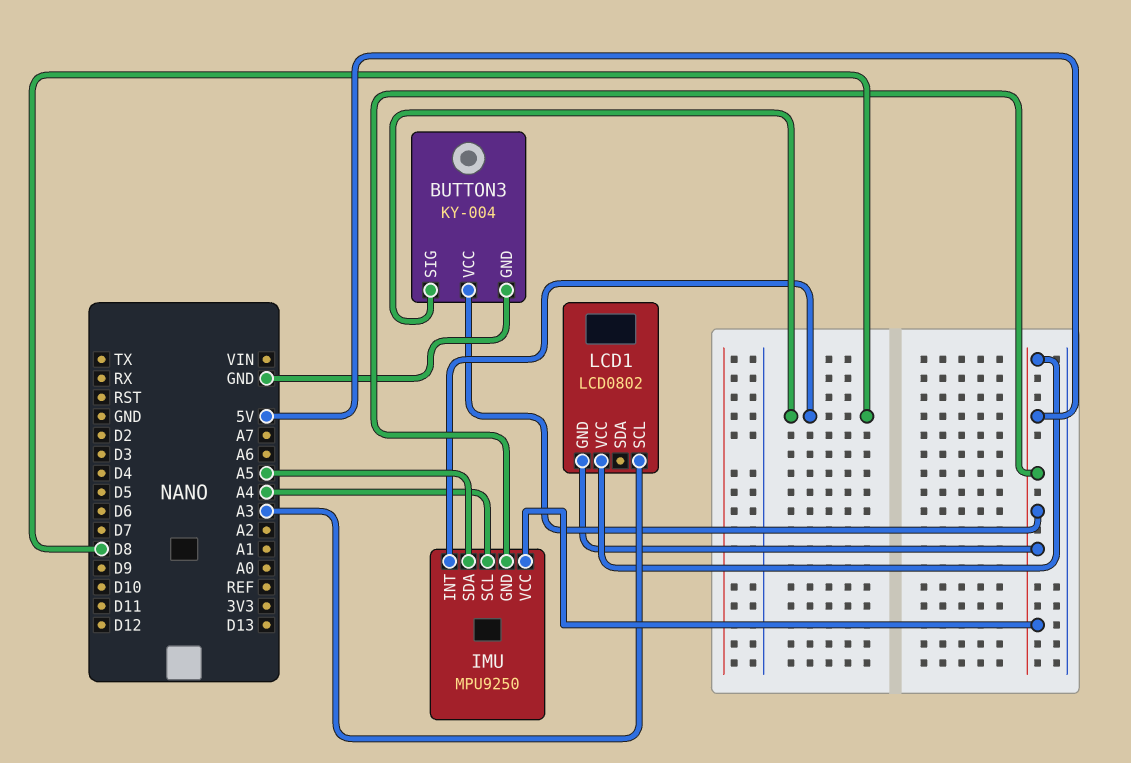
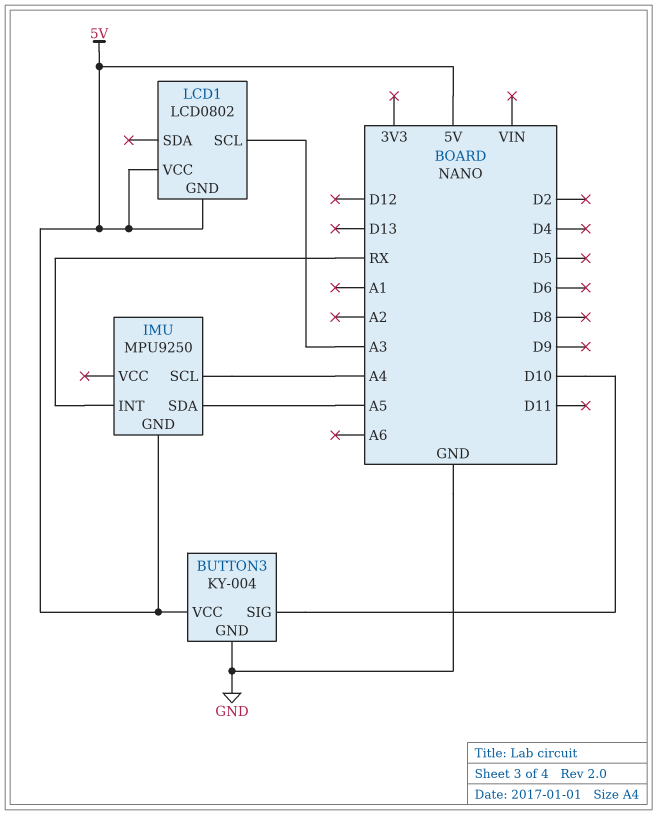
BUTTON3 pin SIG: D8 -> D10
IMU pin INT: D8 -> RX
IMU pin VCC: 5V -> none

